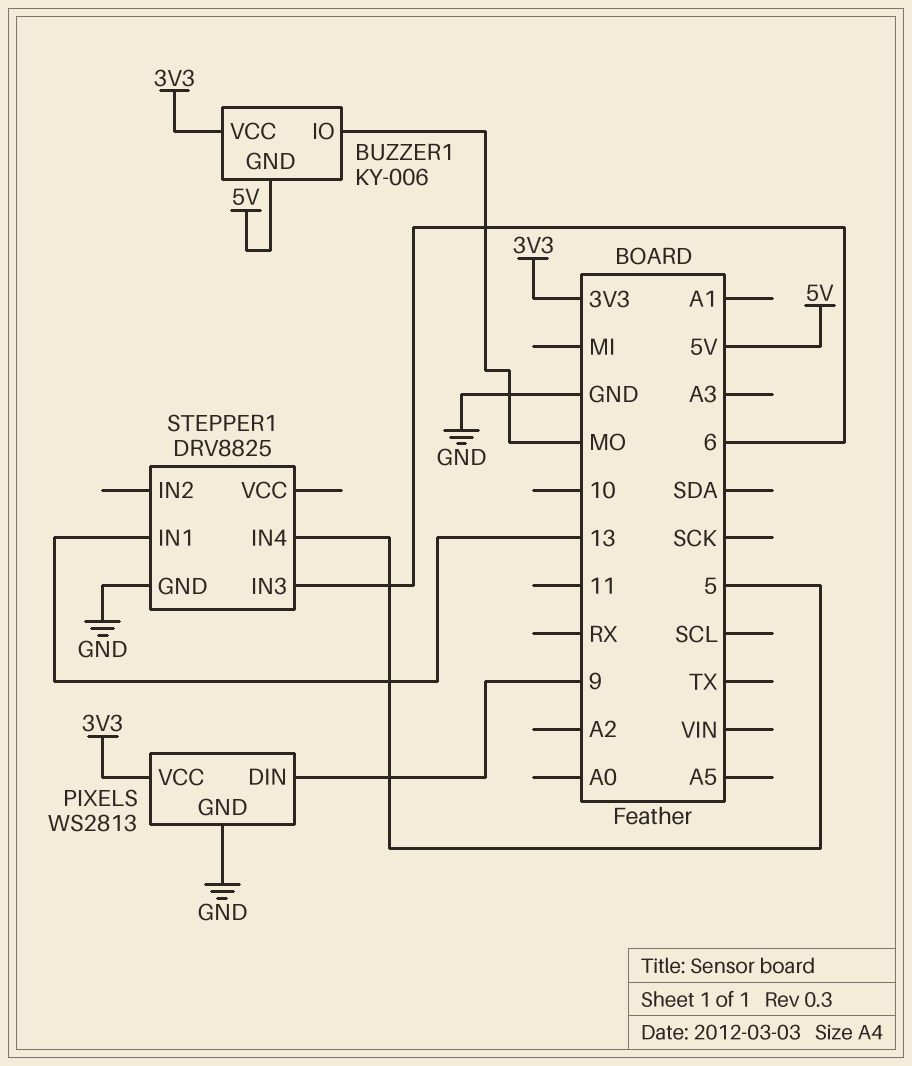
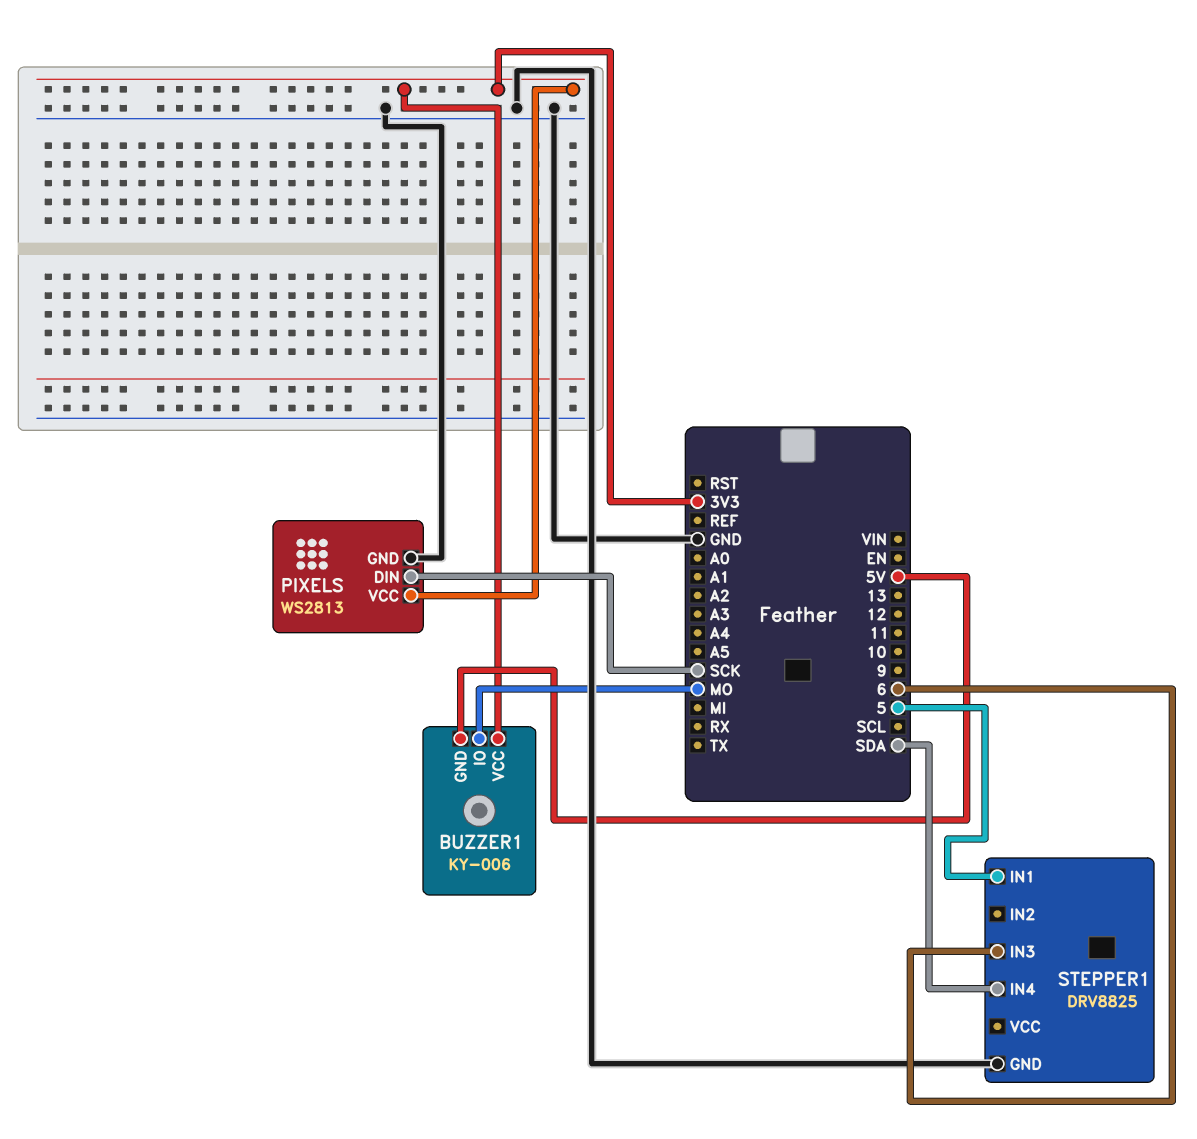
PIXELS pin DIN: 9 -> SCK
STEPPER1 pin IN1: 13 -> 5
STEPPER1 pin IN4: 5 -> SDA

